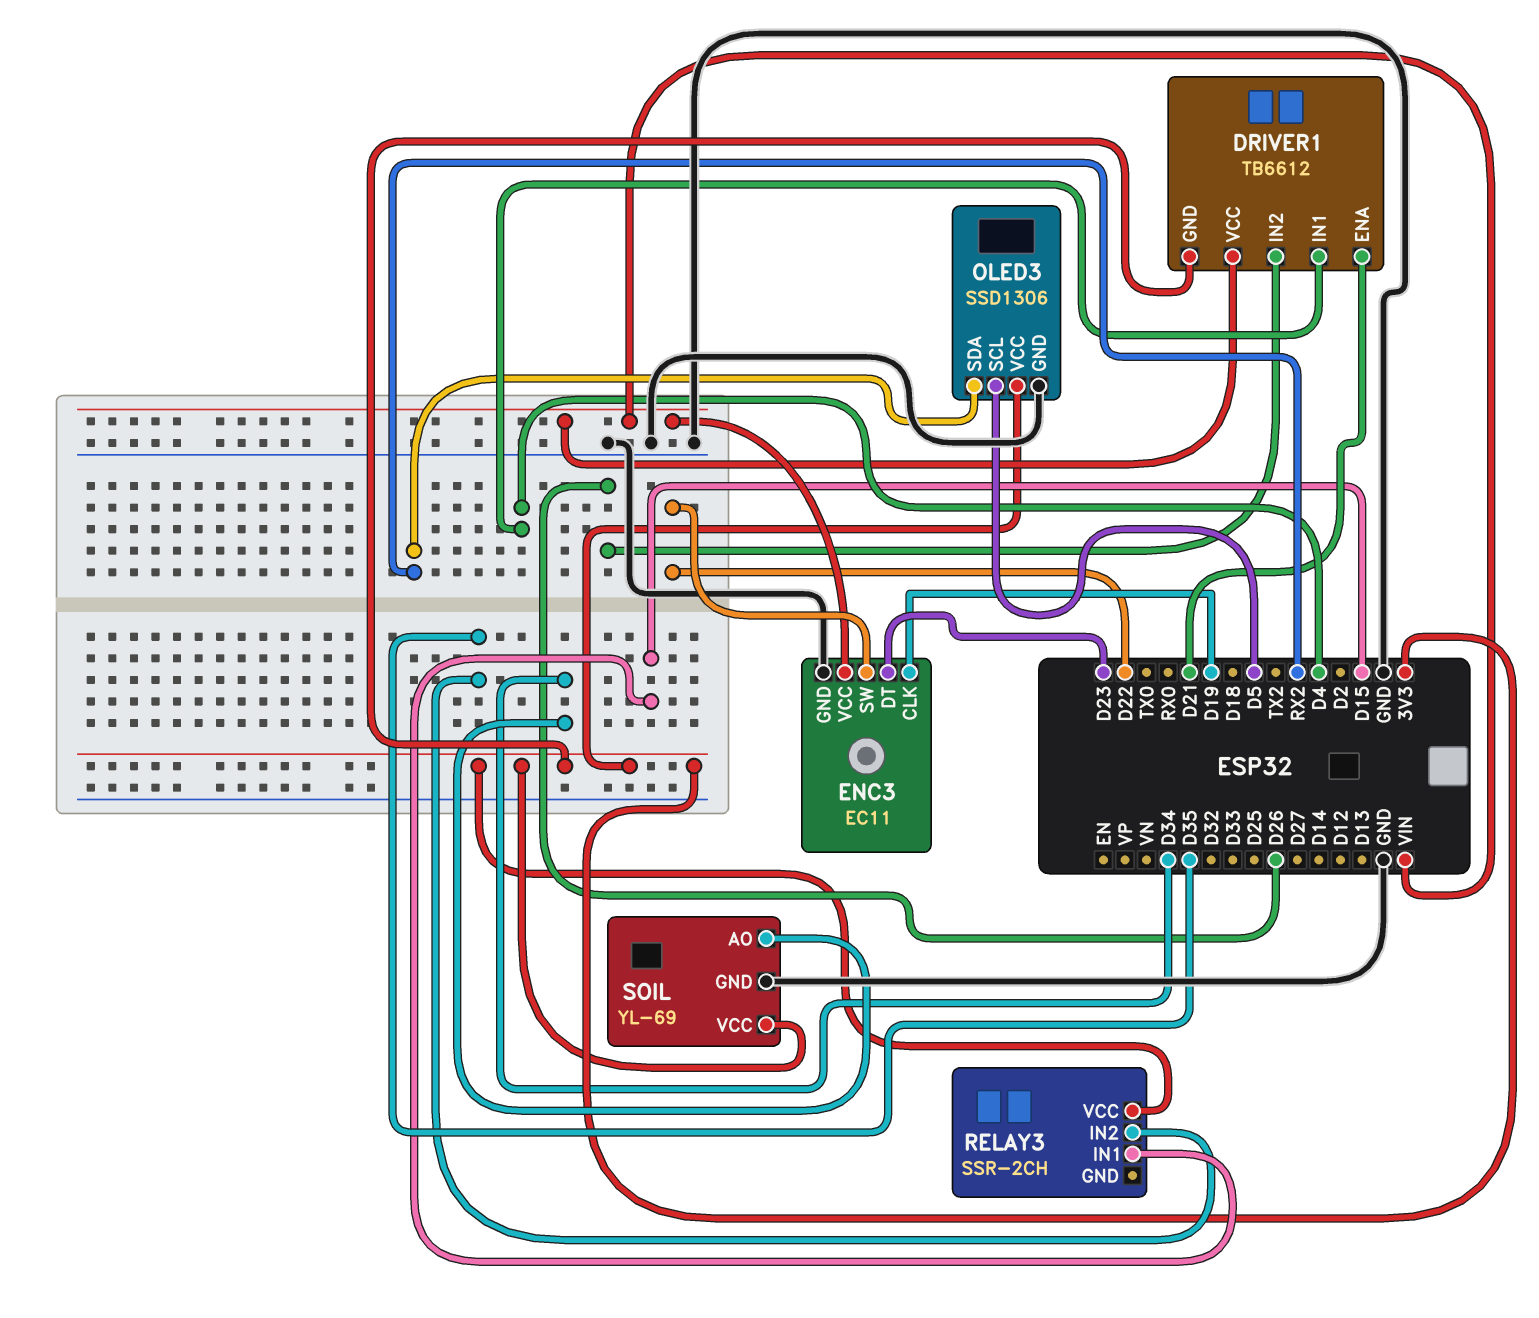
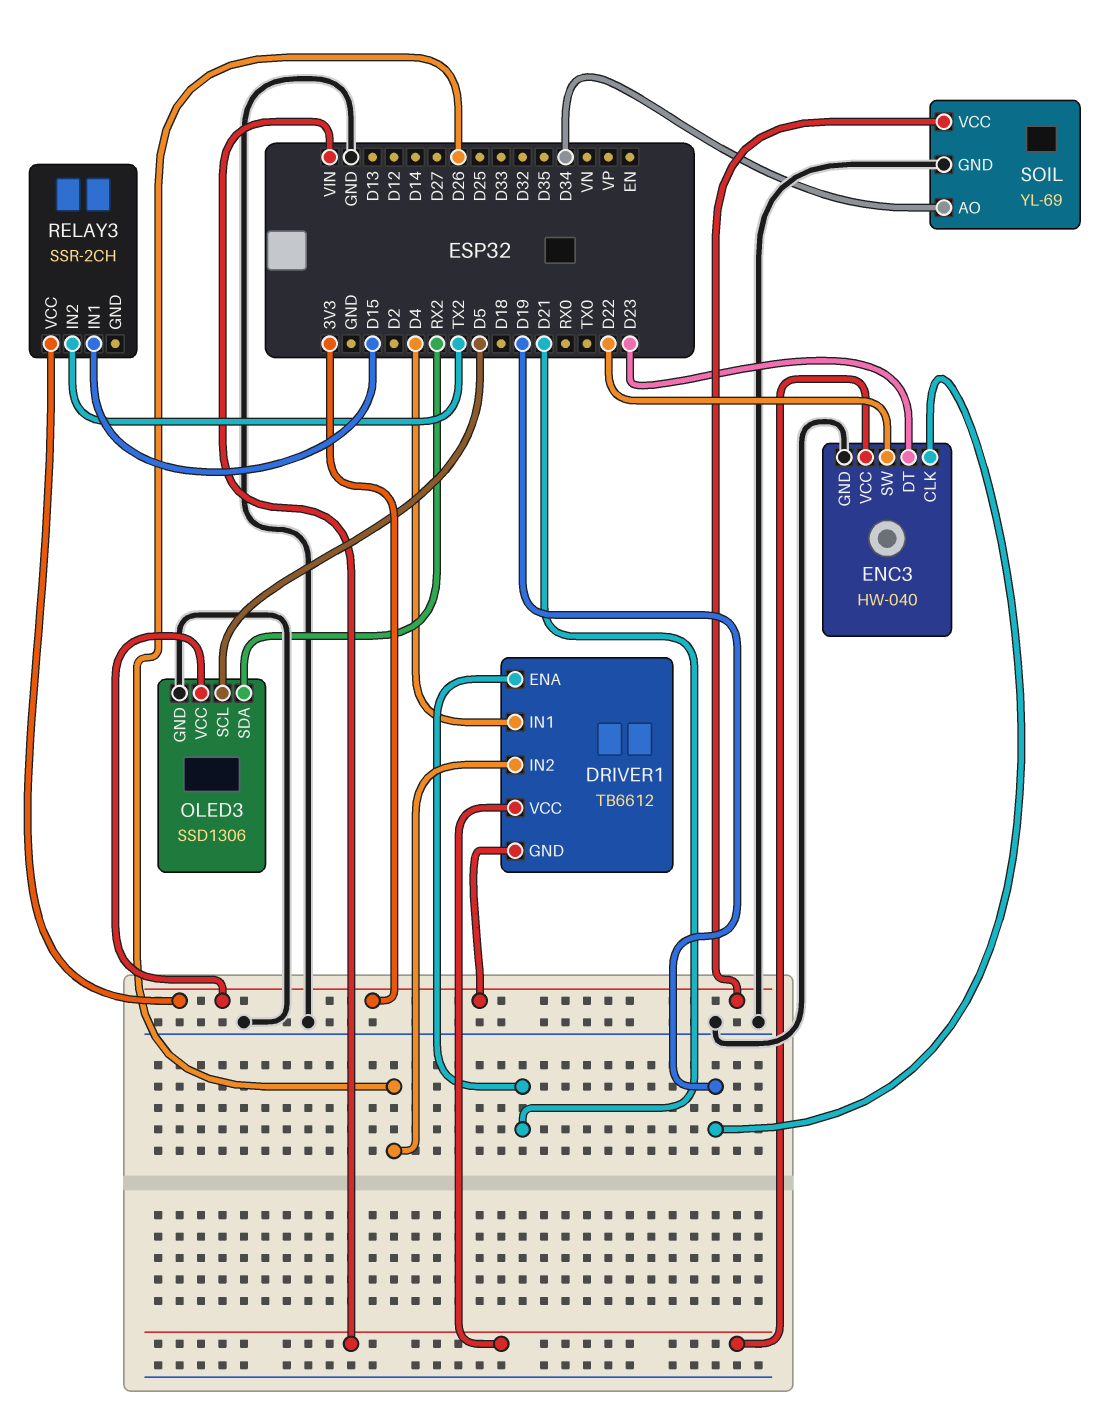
ENC3: EC11 -> HW-040
RELAY3 pin IN2: D35 -> TX2

